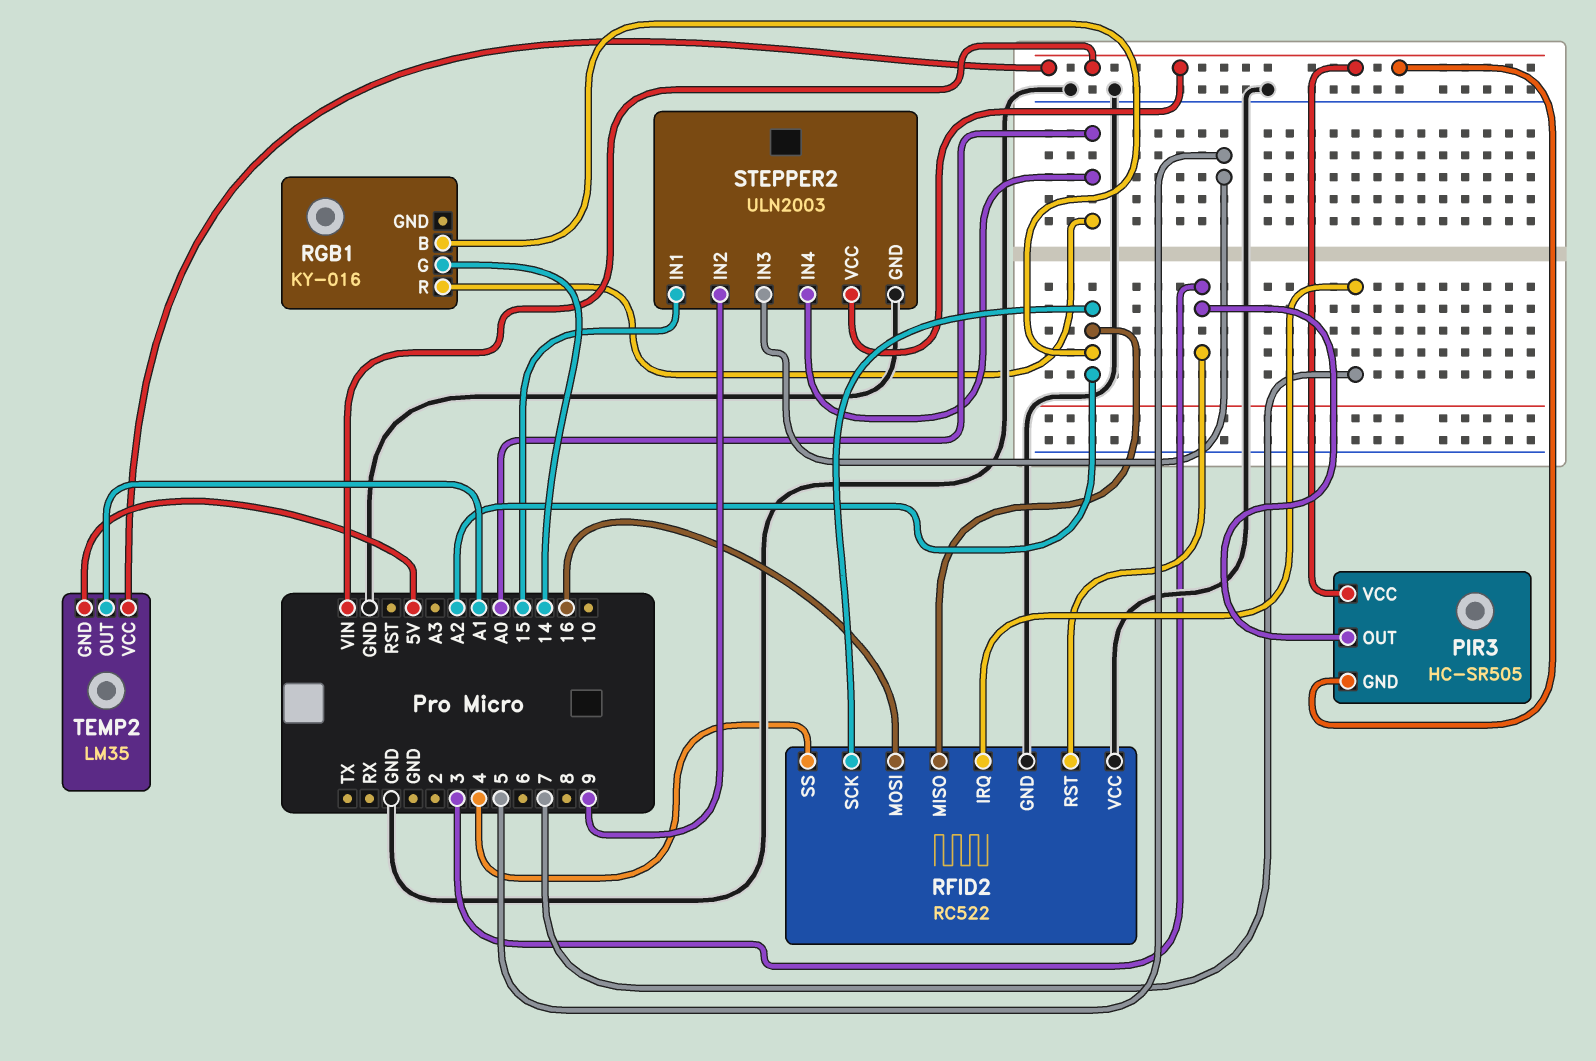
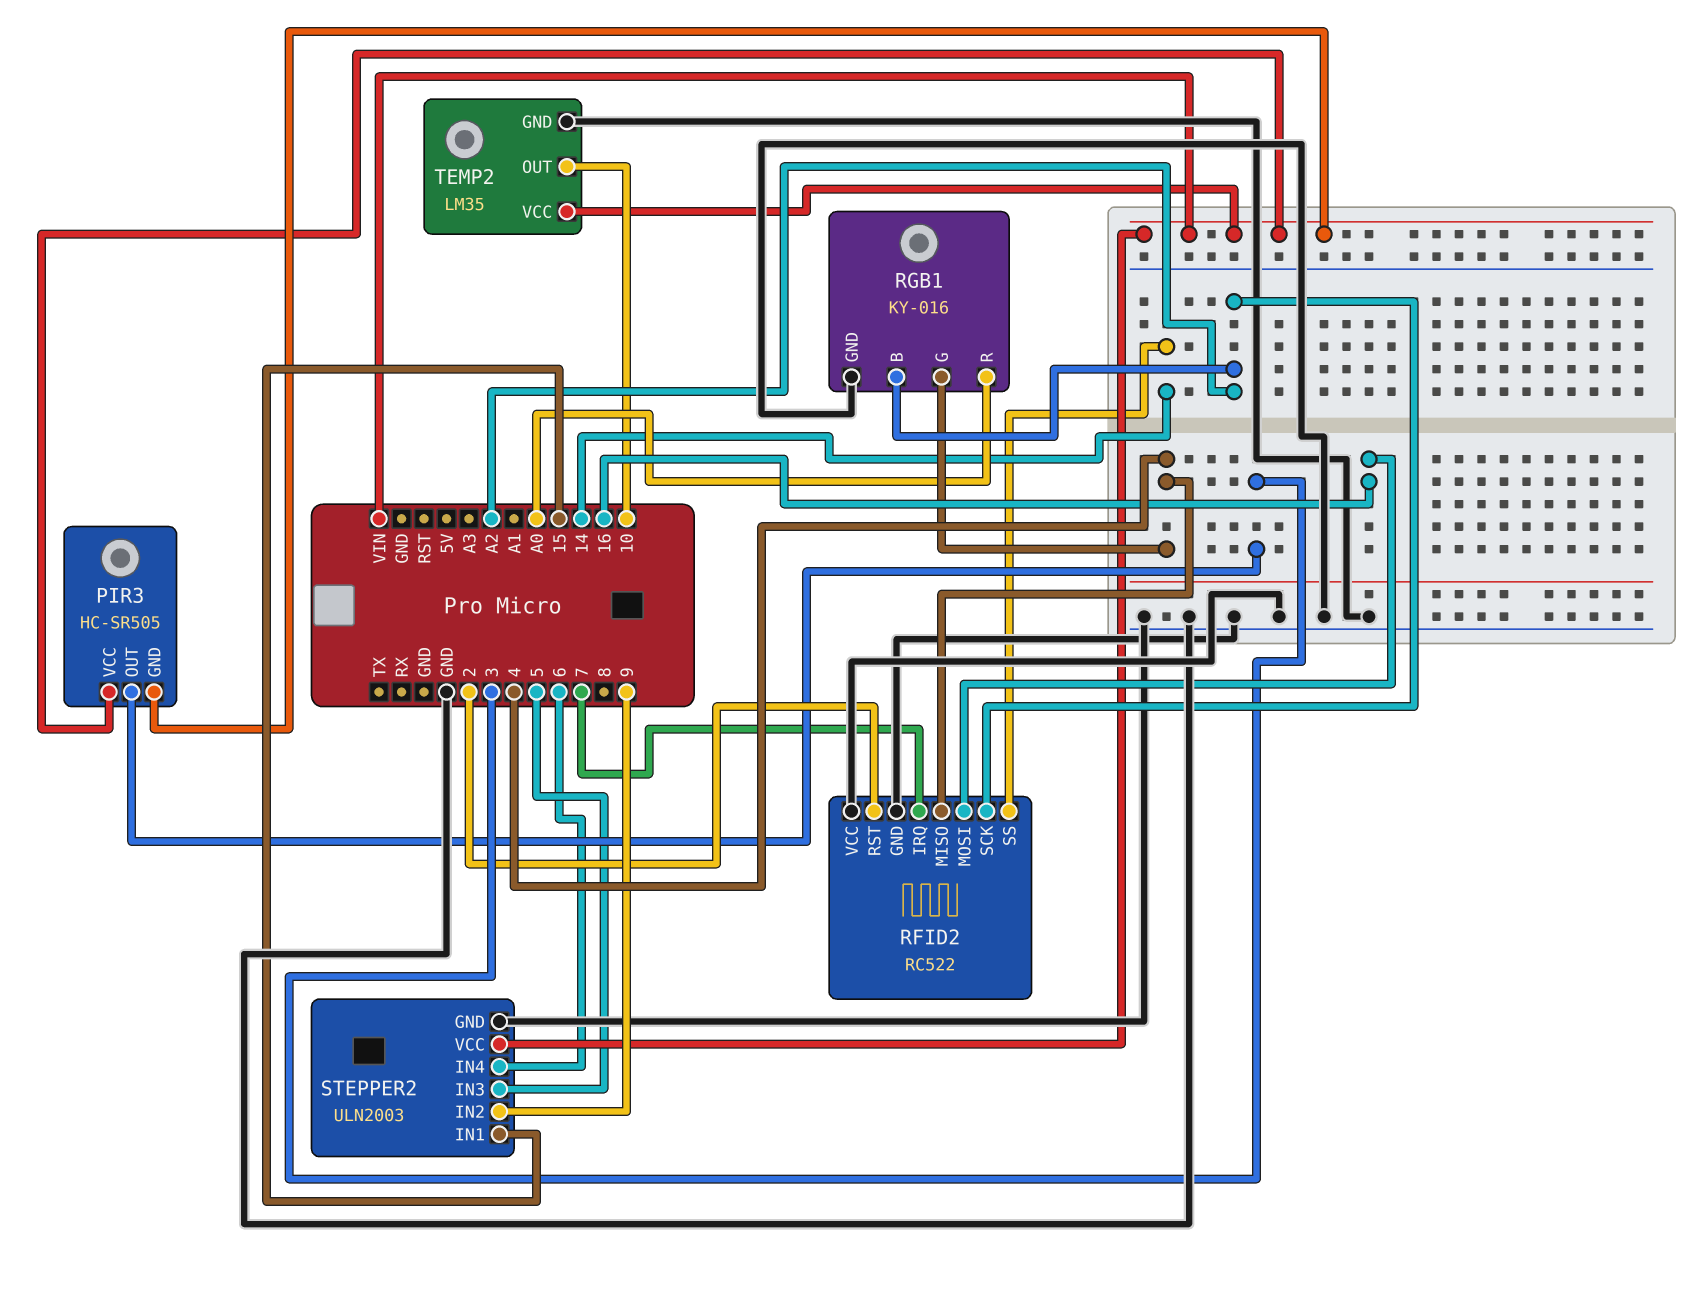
RFID2 pin MISO: A2 -> 4
RFID2 pin RST: 3 -> 2
RFID2 pin SS: 4 -> 14
RGB1 pin G: 14 -> 4
RGB1 pin GND: none -> GND
STEPPER2 pin IN4: A0 -> 6
TEMP2 pin GND: 5V -> GND
TEMP2 pin OUT: A1 -> 10

